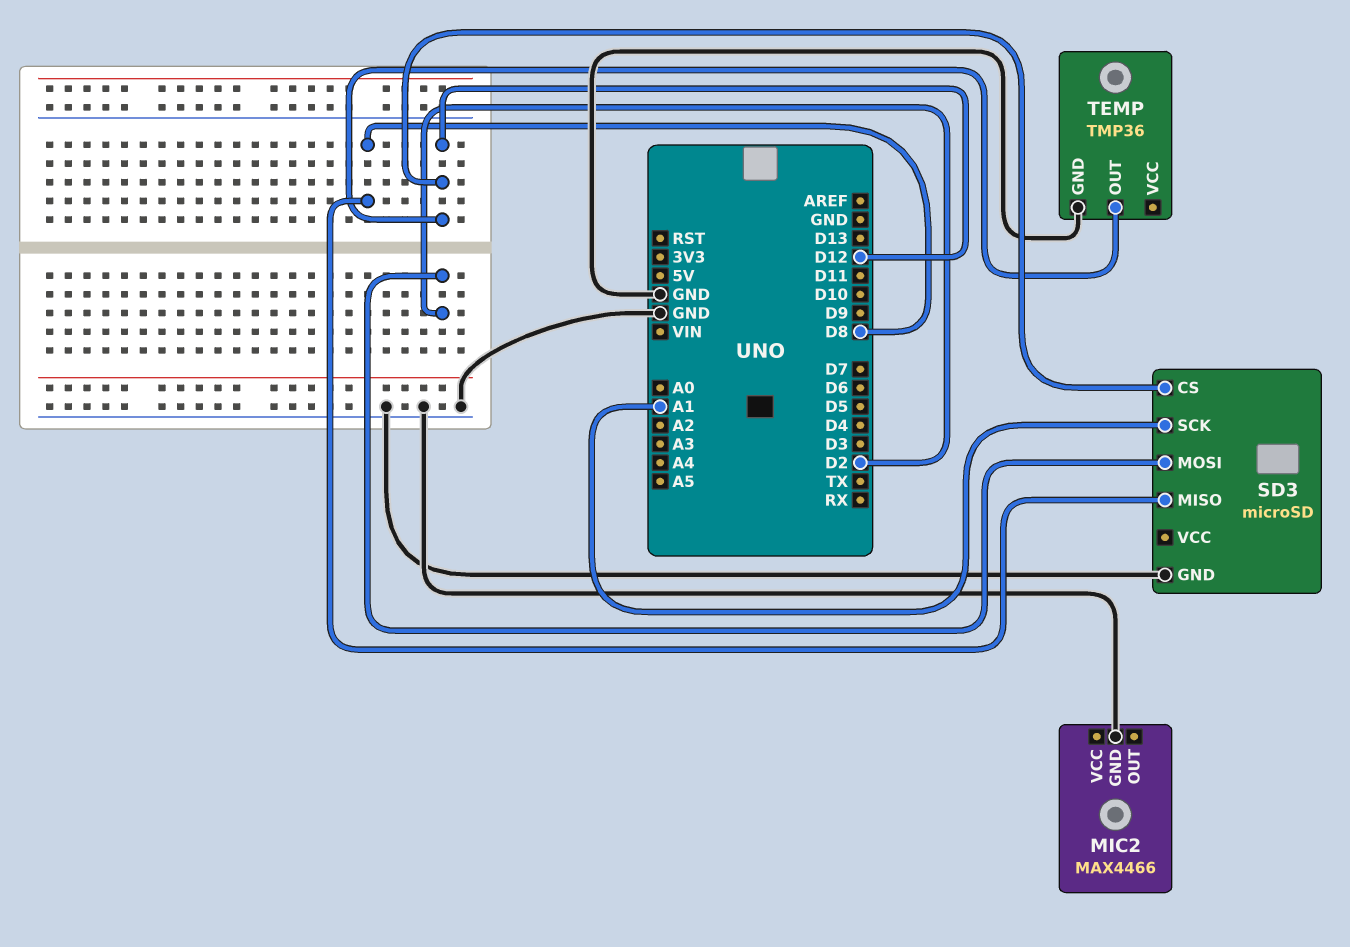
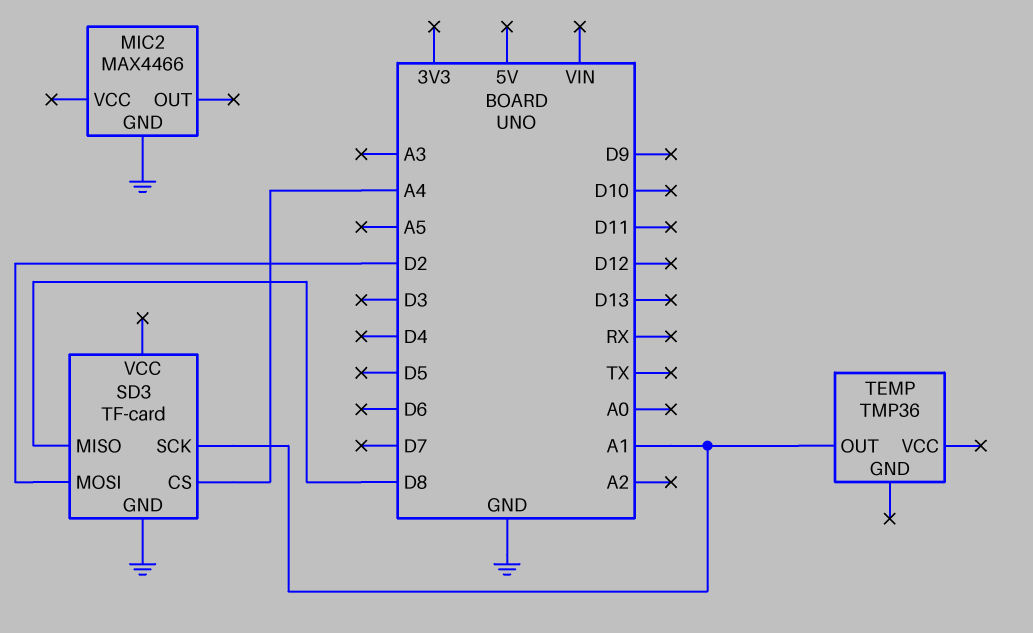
SD3: microSD -> TF-card
SD3 pin CS: D12 -> A4
TEMP pin GND: GND -> none
TEMP pin OUT: D12 -> A1

